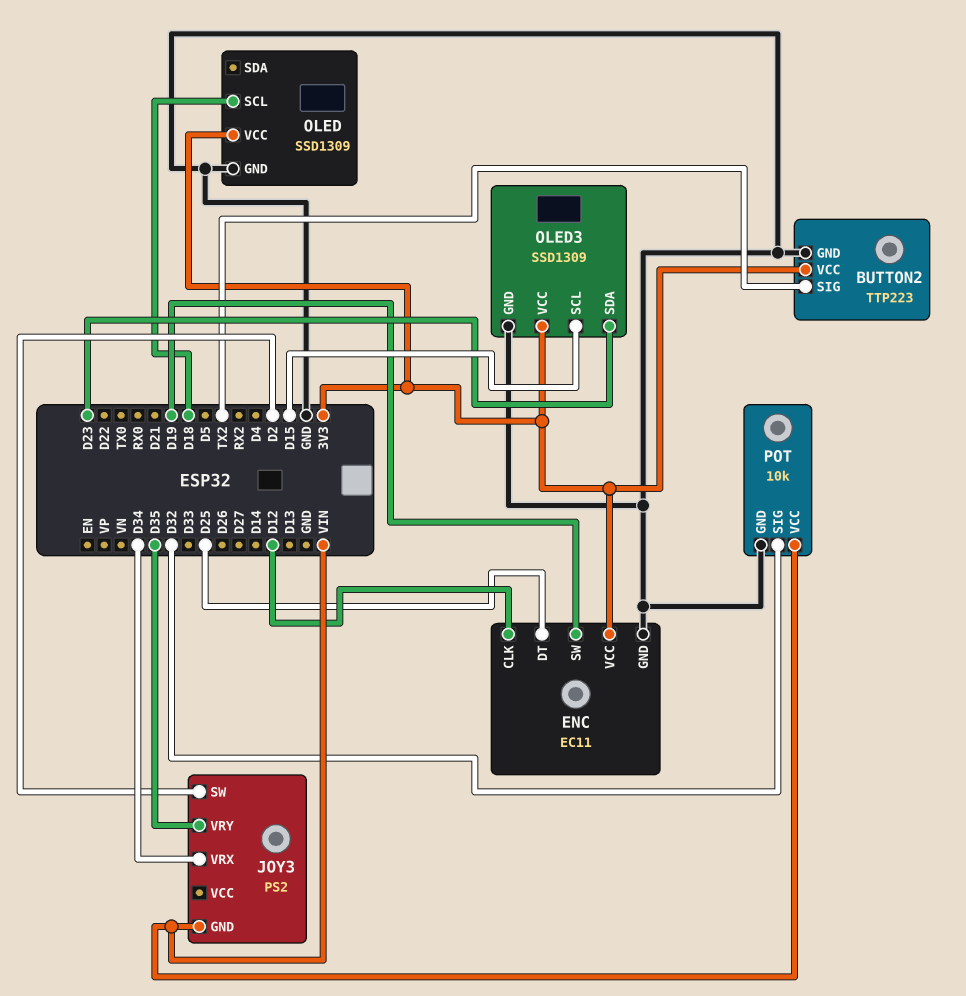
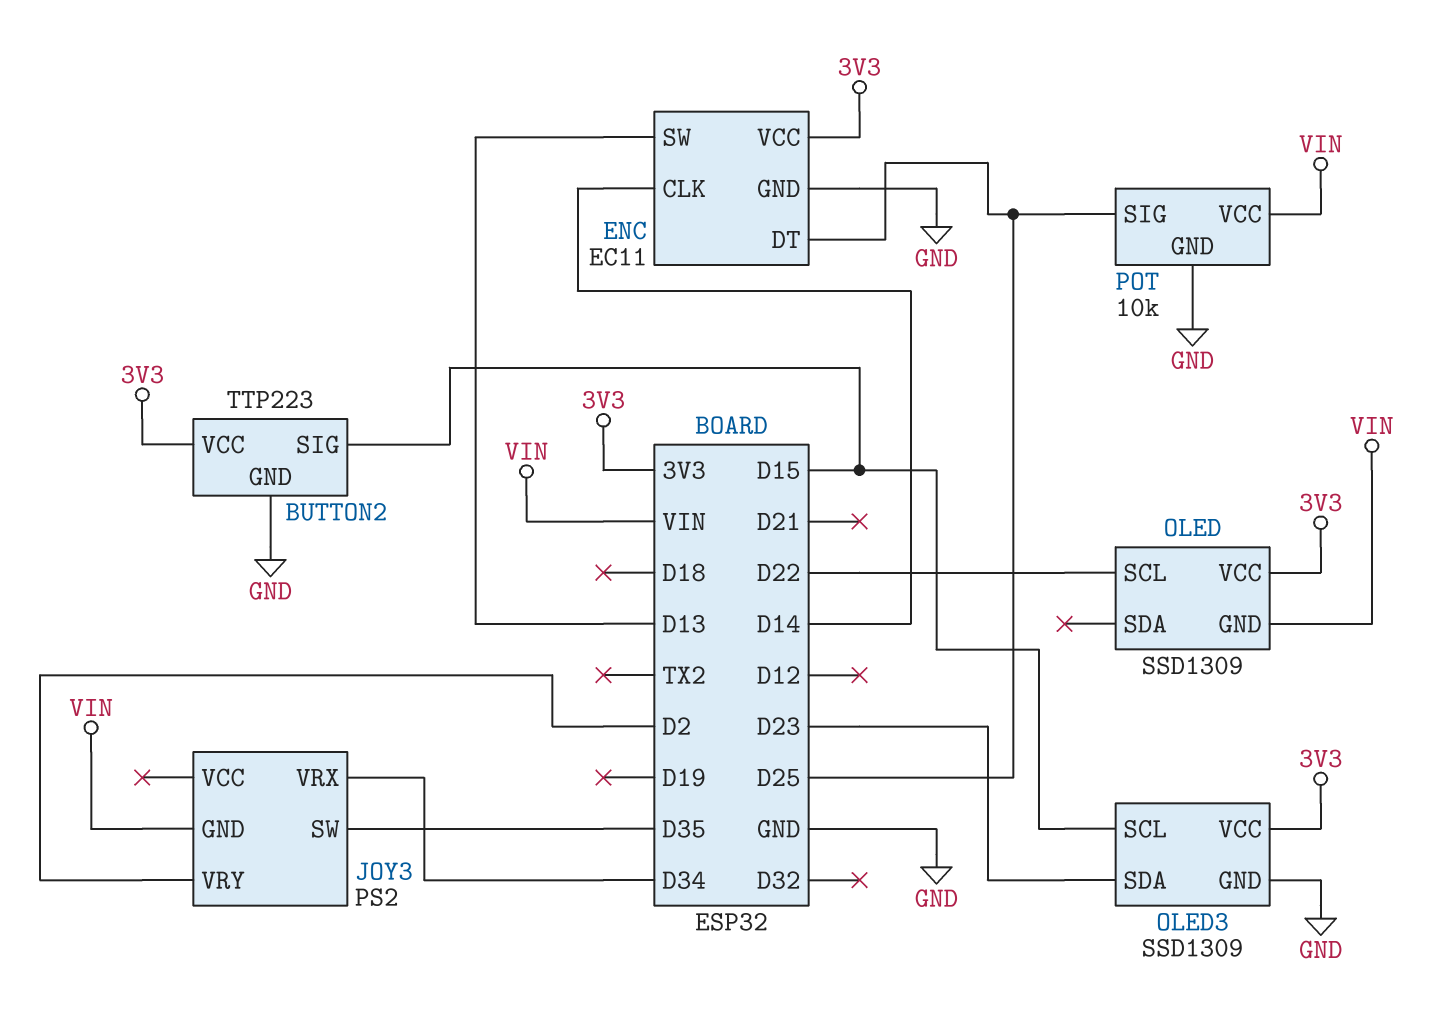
BUTTON2 pin SIG: TX2 -> D15
ENC pin CLK: D12 -> D14
ENC pin SW: D19 -> D13
JOY3 pin SW: D2 -> D35
JOY3 pin VRY: D35 -> D2
OLED pin GND: GND -> VIN
OLED pin SCL: D18 -> D22
POT pin SIG: D32 -> D25

